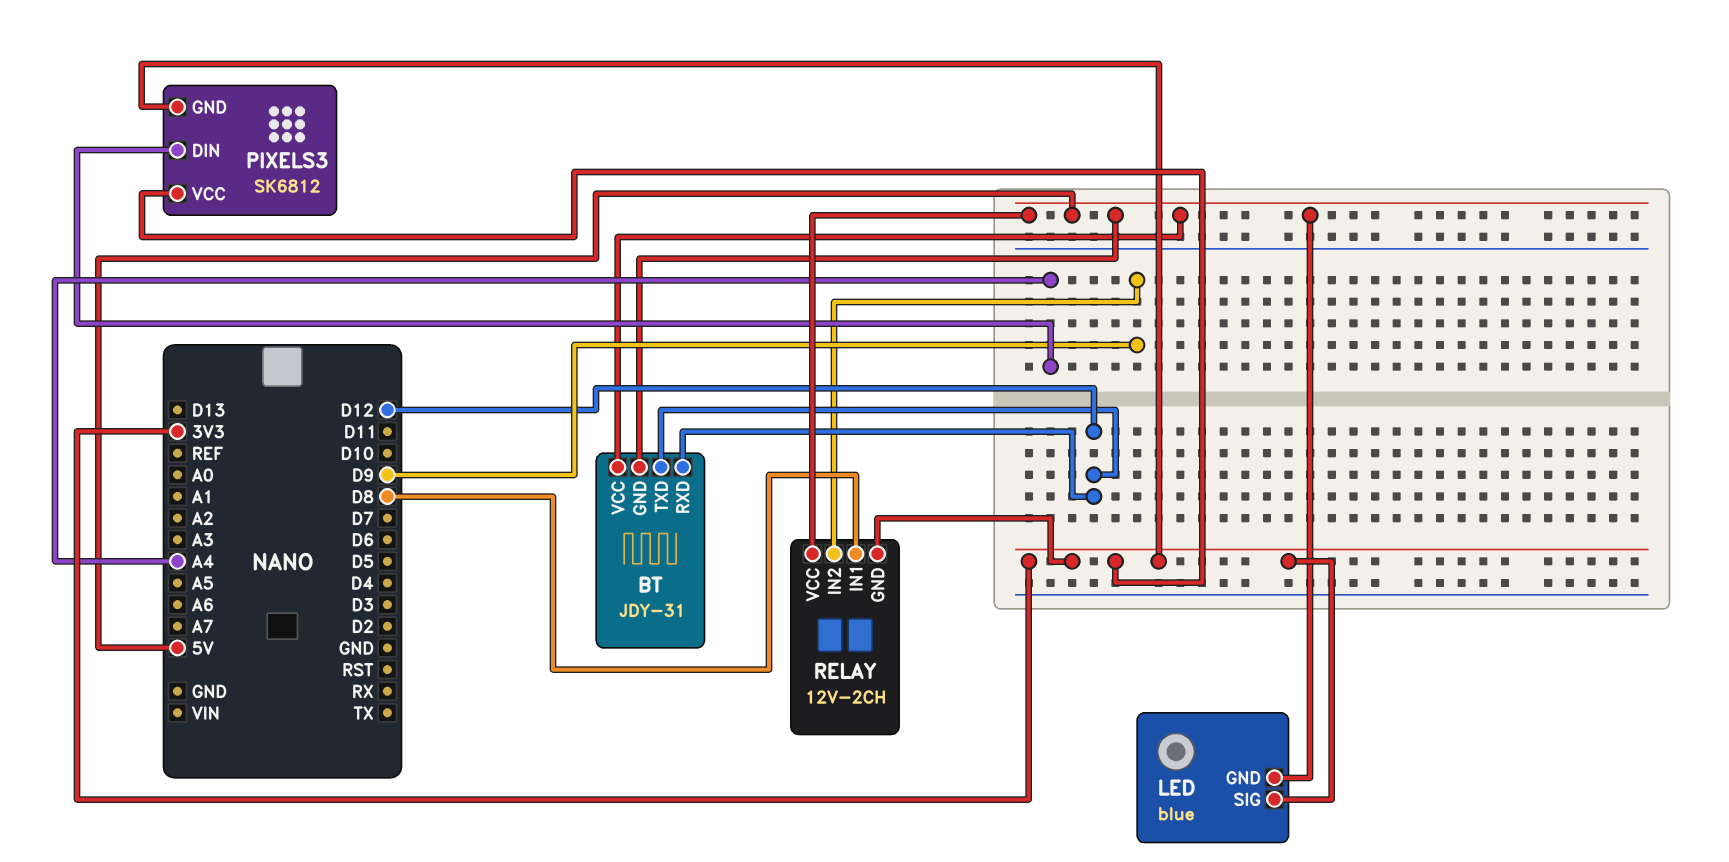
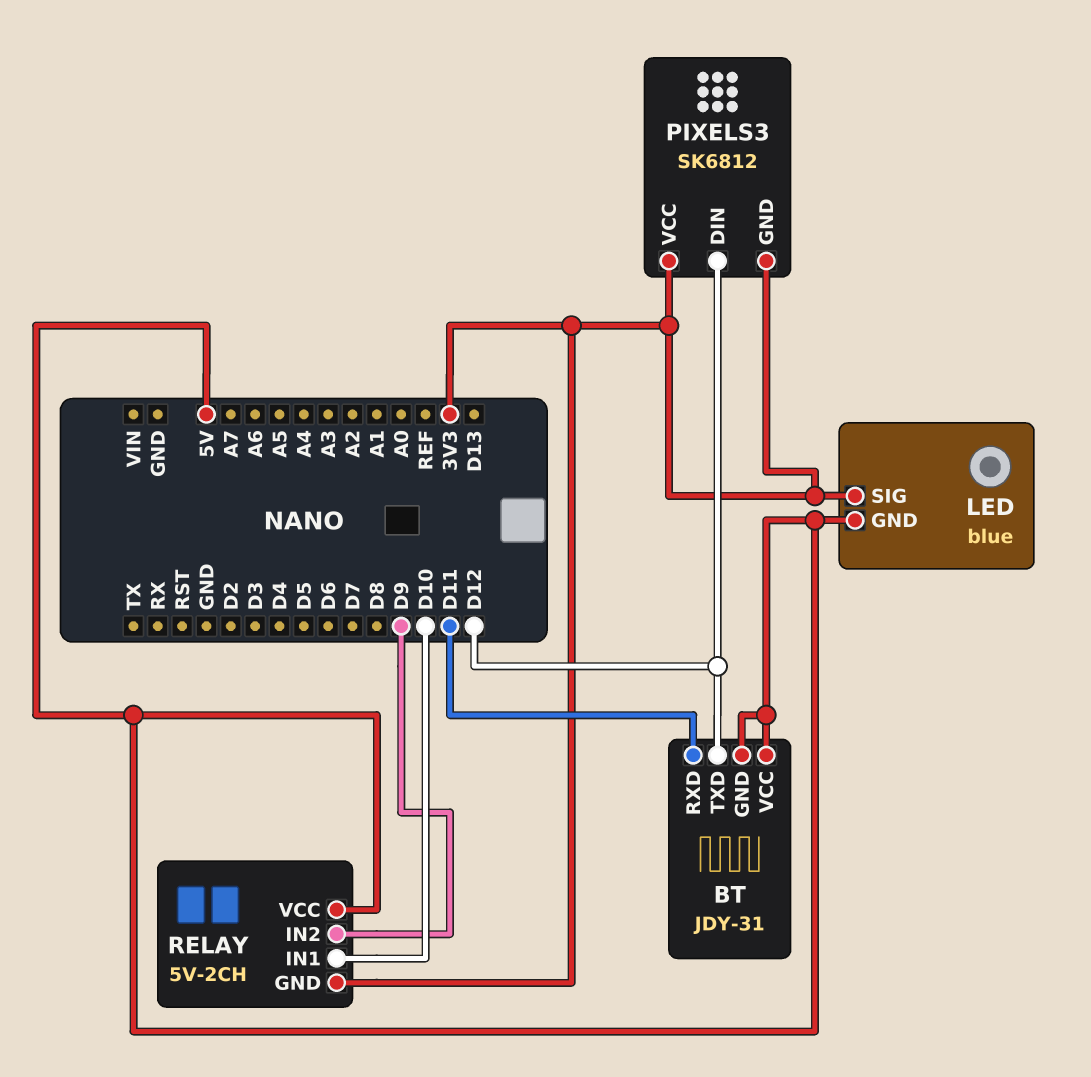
BT pin RXD: D12 -> D11
PIXELS3 pin DIN: A4 -> D12
RELAY: 12V-2CH -> 5V-2CH
RELAY pin IN1: D8 -> D10

